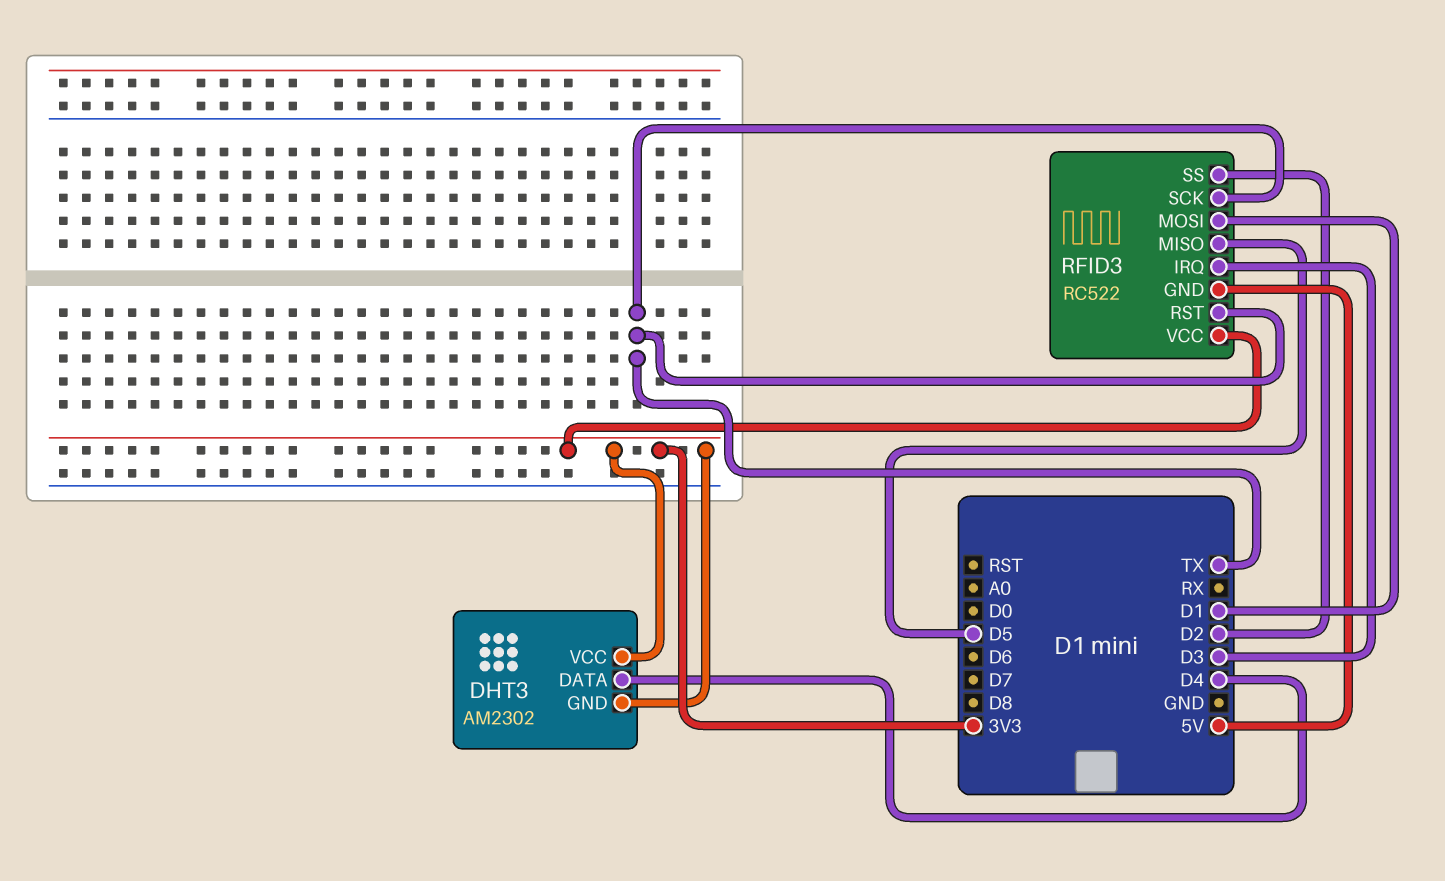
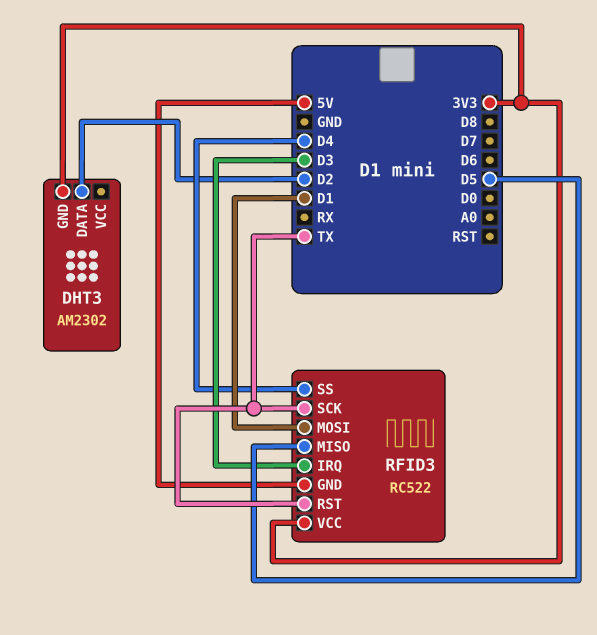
DHT3 pin DATA: D4 -> D2
DHT3 pin VCC: 3V3 -> none
RFID3 pin SS: D2 -> D4

